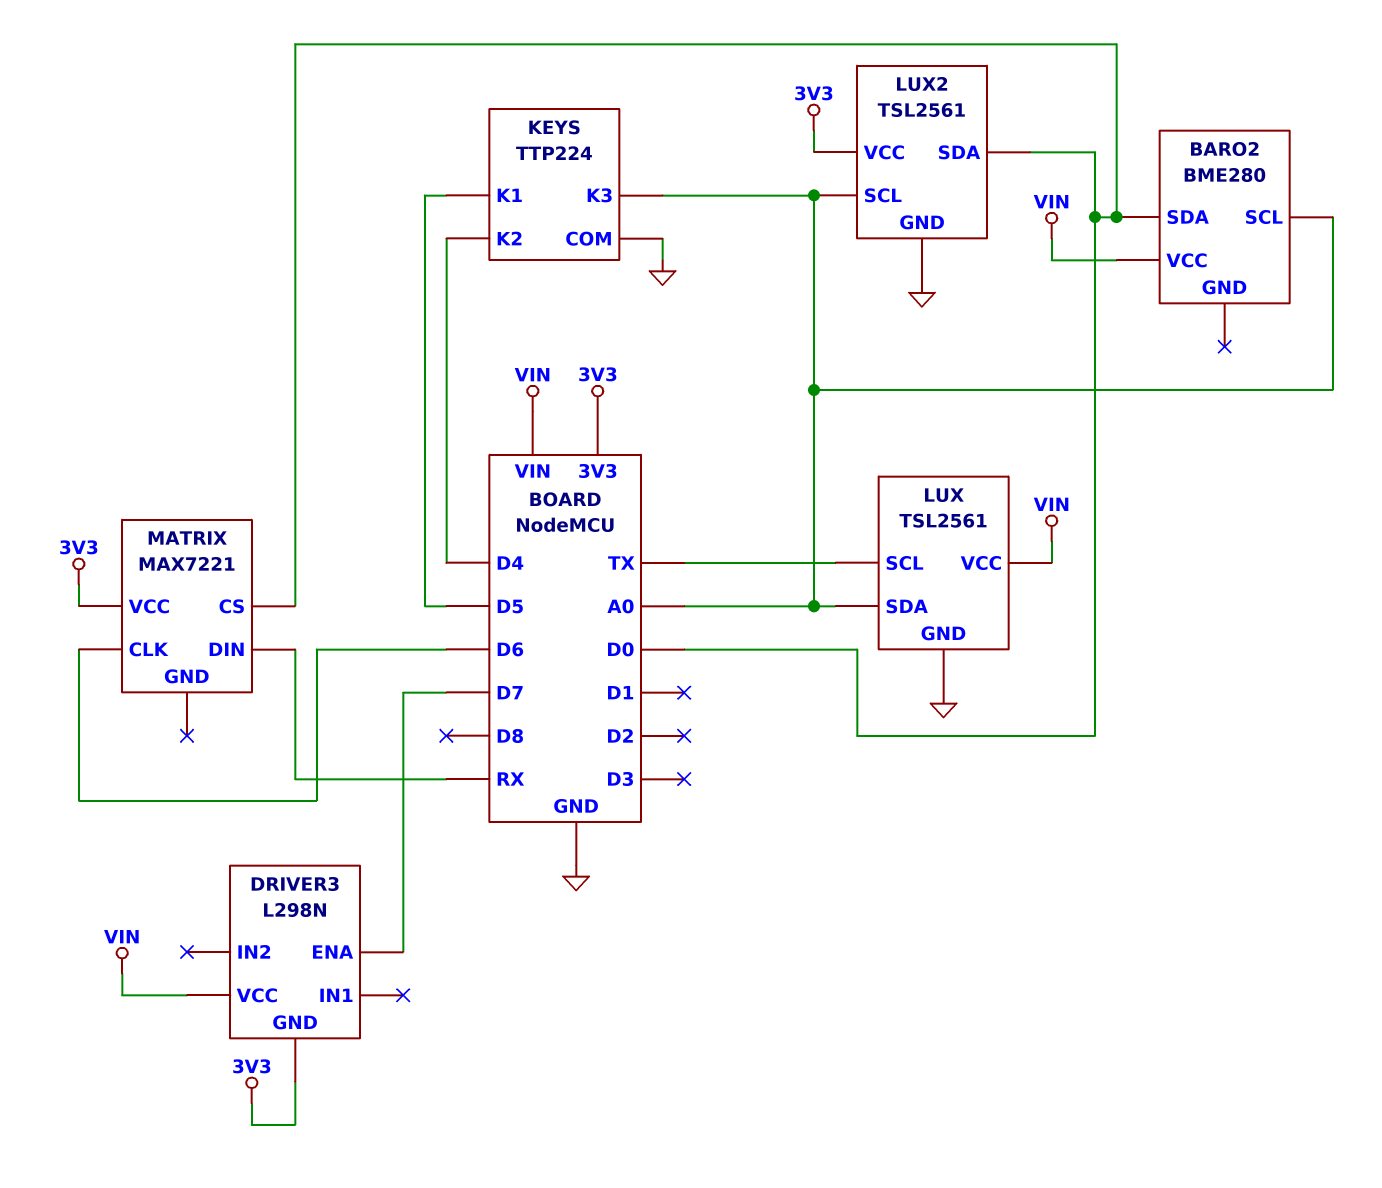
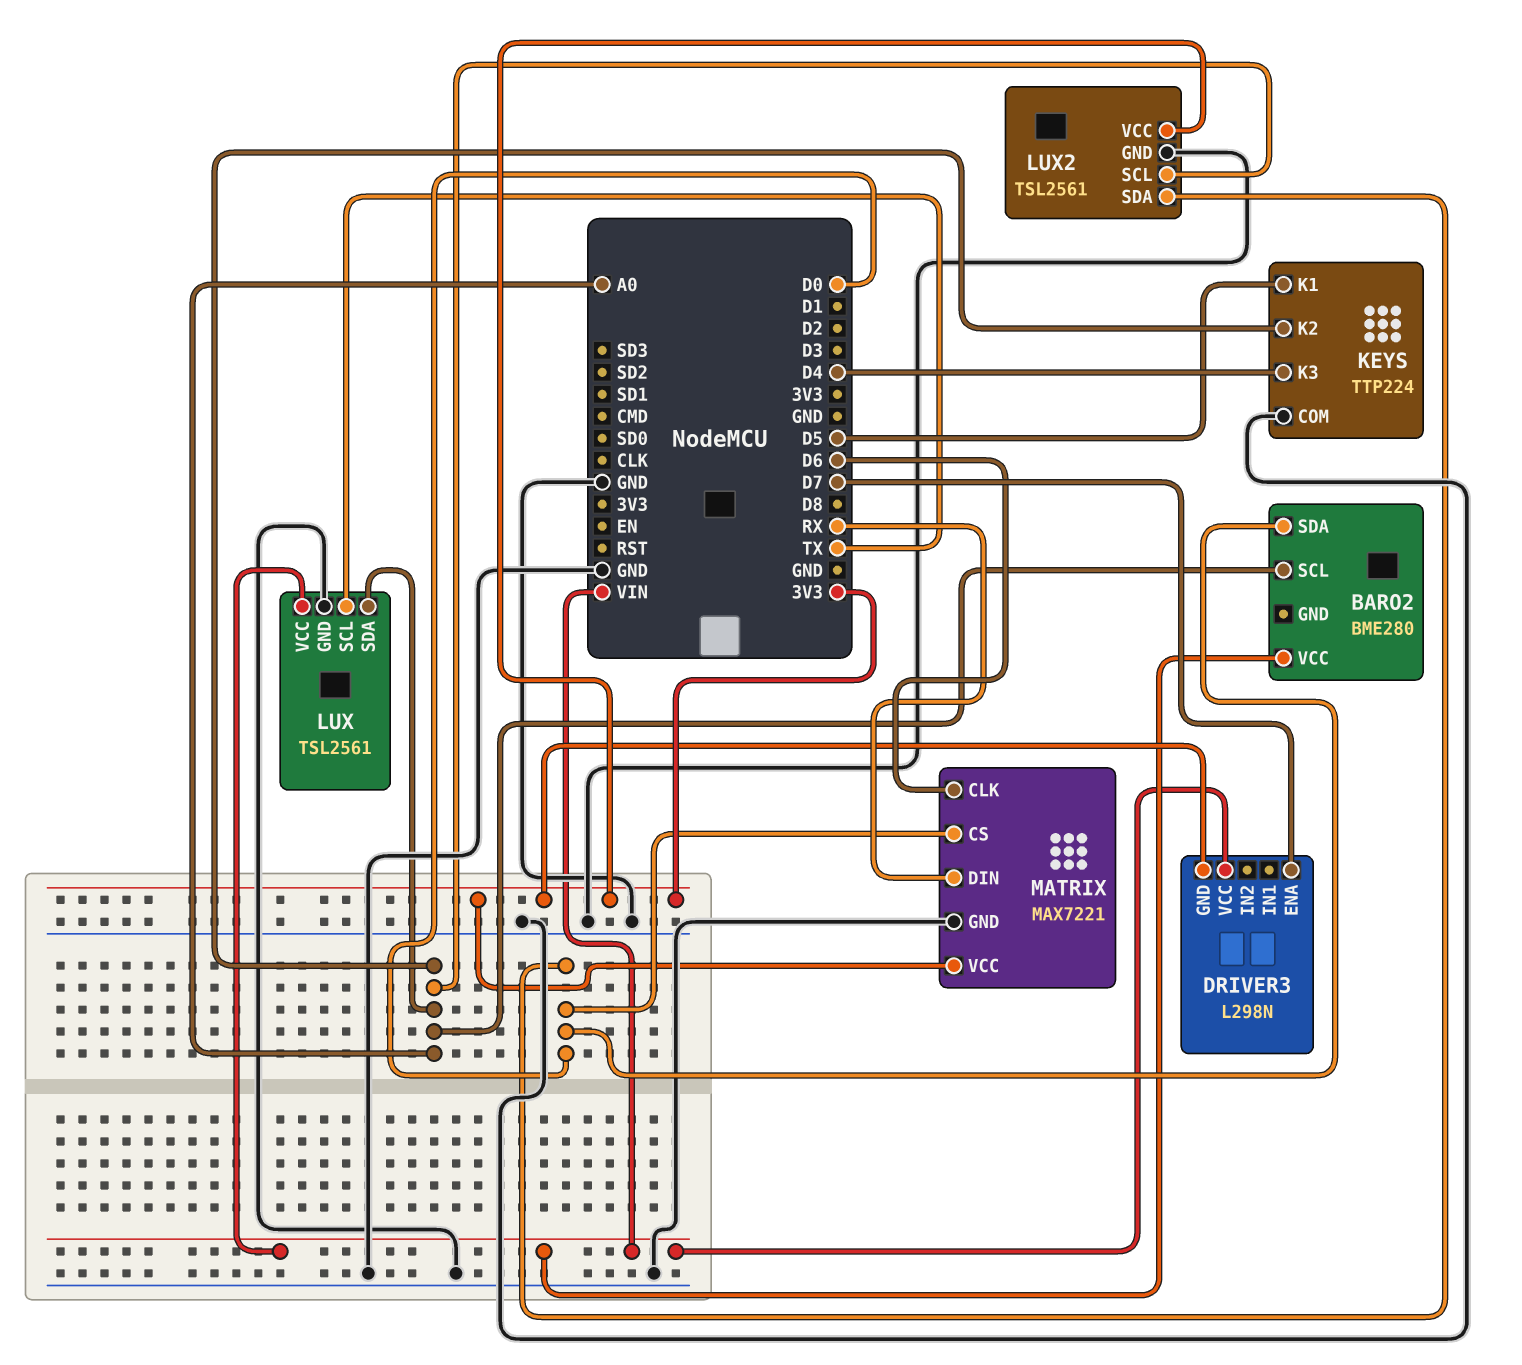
KEYS pin K2: D4 -> A0
KEYS pin K3: A0 -> D4
MATRIX pin GND: none -> GND

